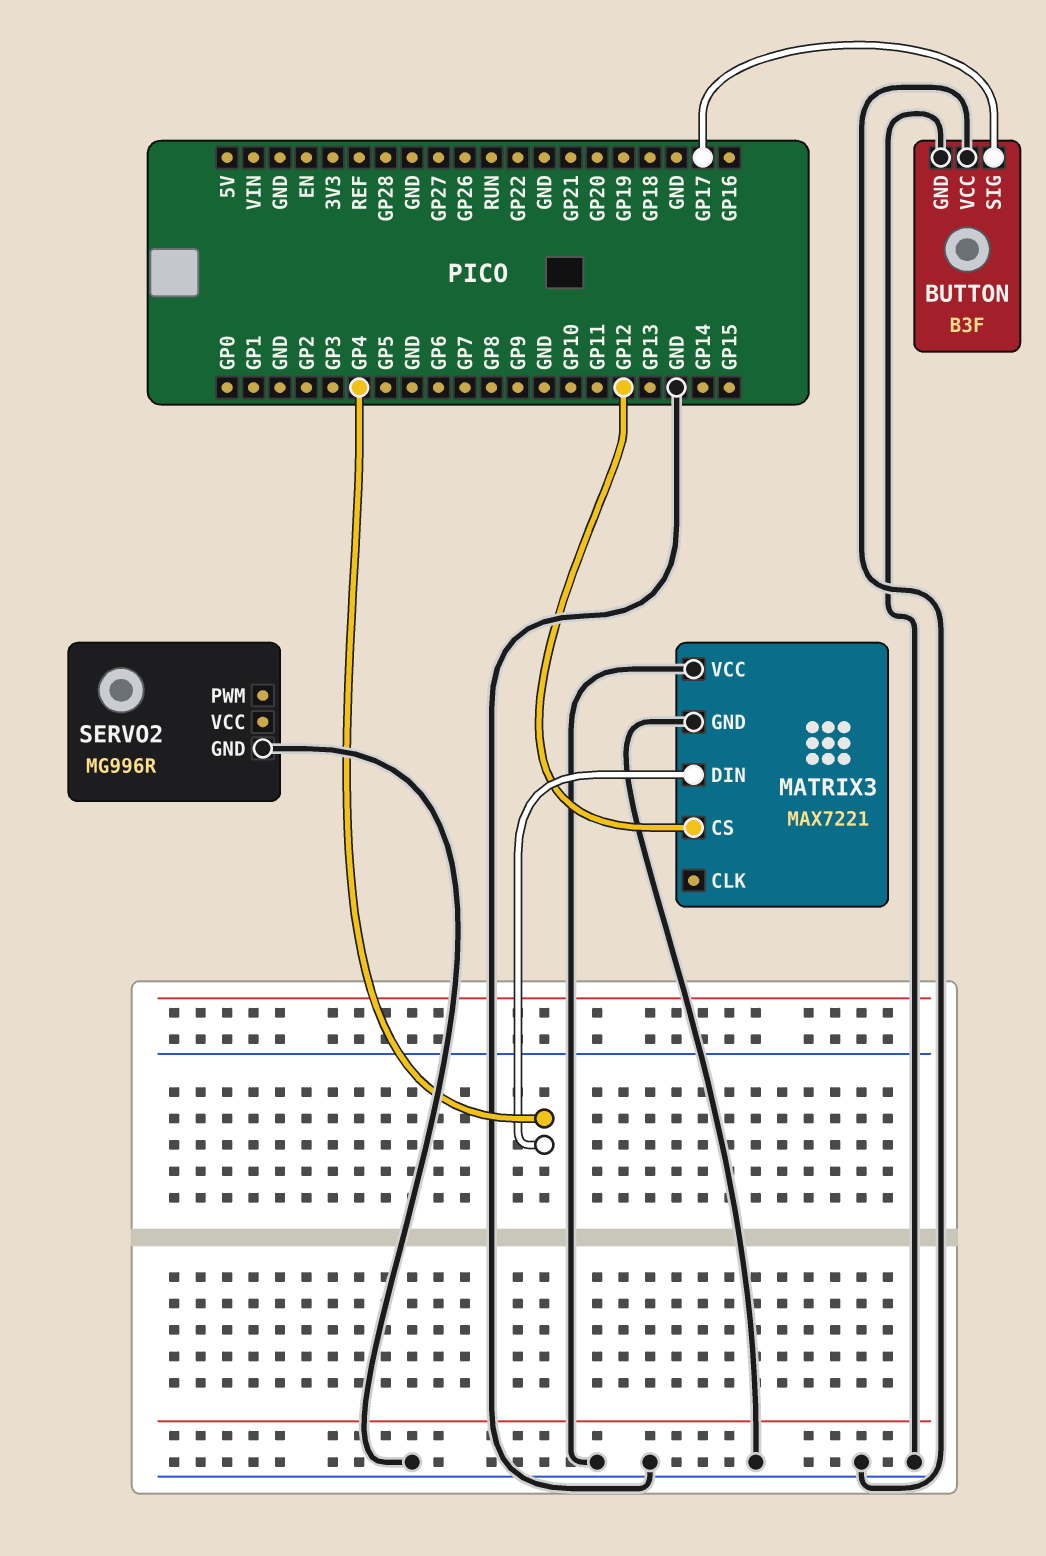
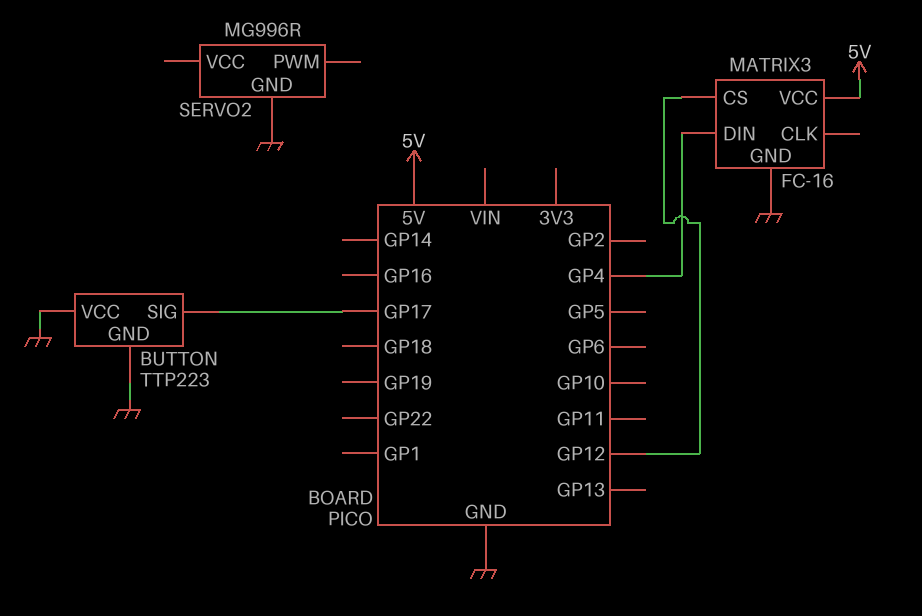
BUTTON: B3F -> TTP223
MATRIX3: MAX7221 -> FC-16
MATRIX3 pin VCC: GND -> 5V

